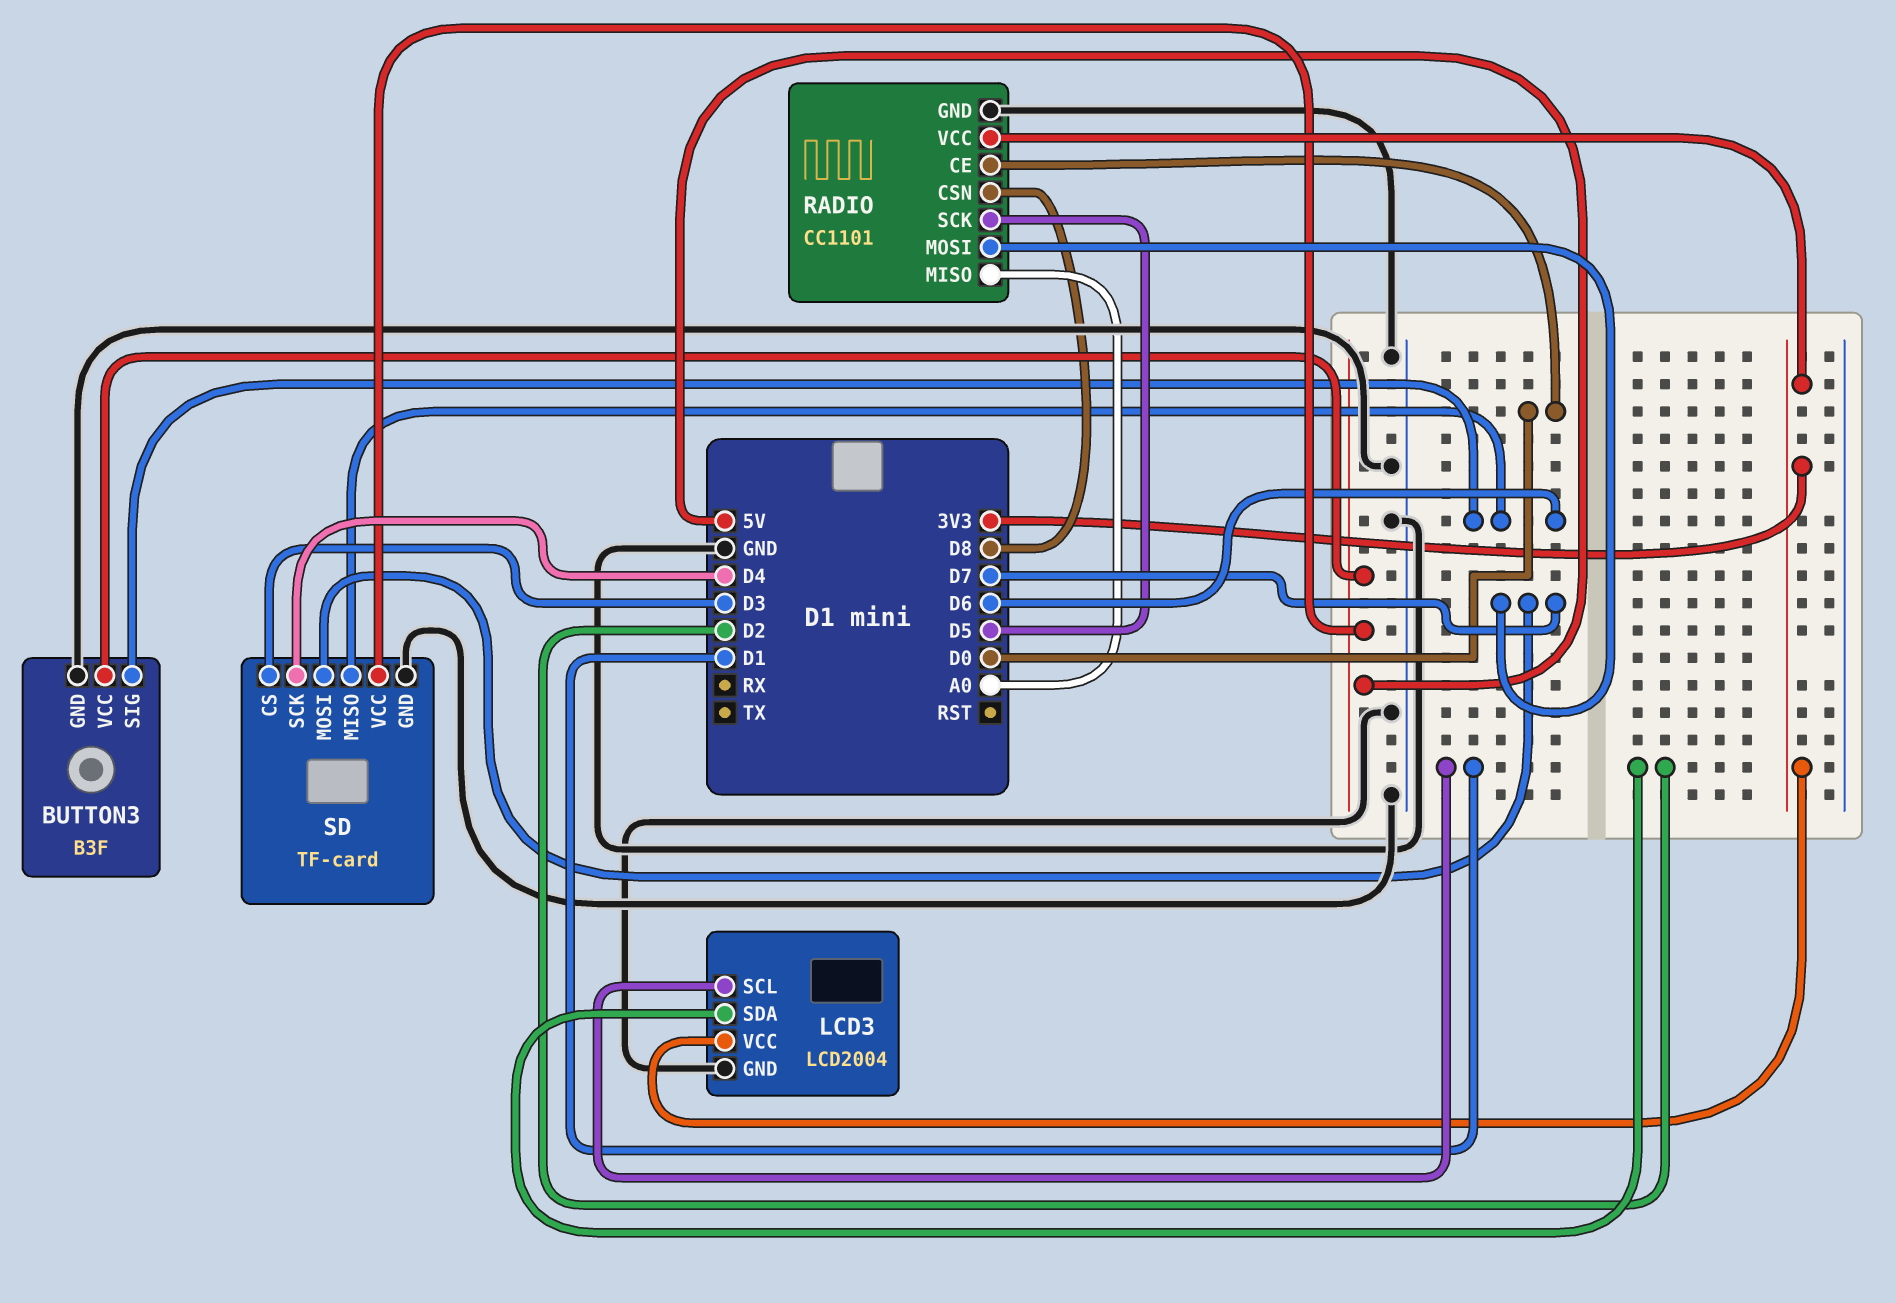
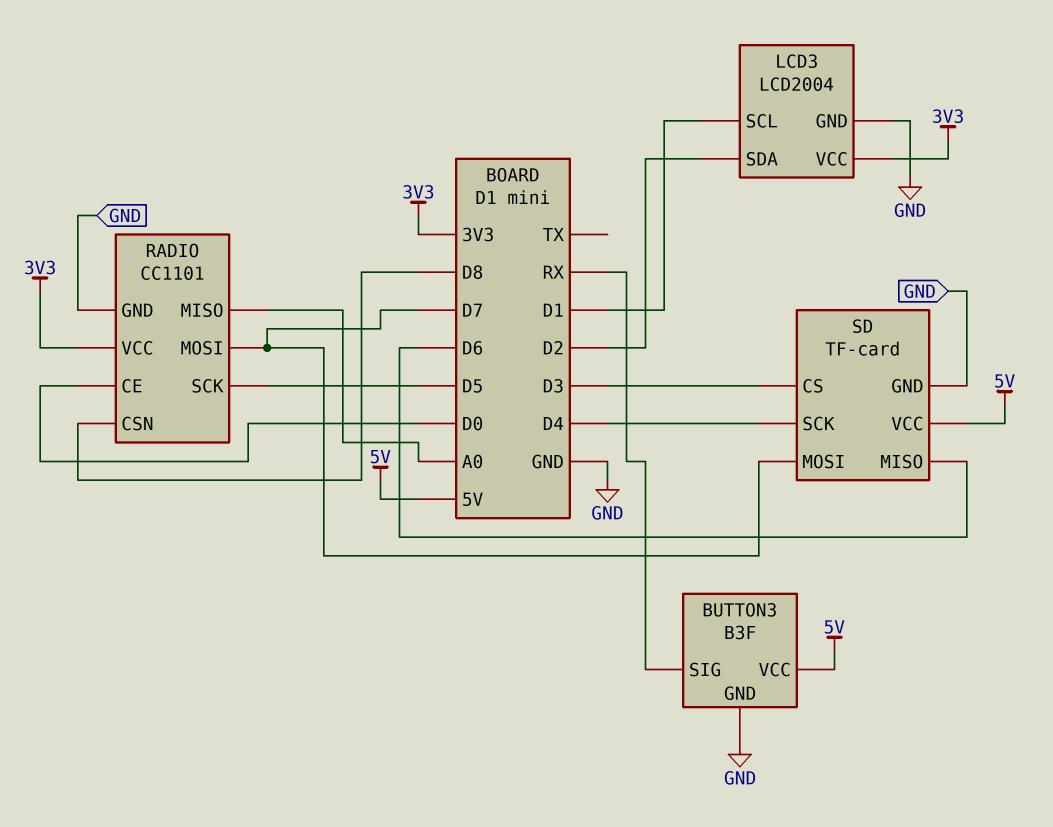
BUTTON3 pin SIG: D6 -> RX

